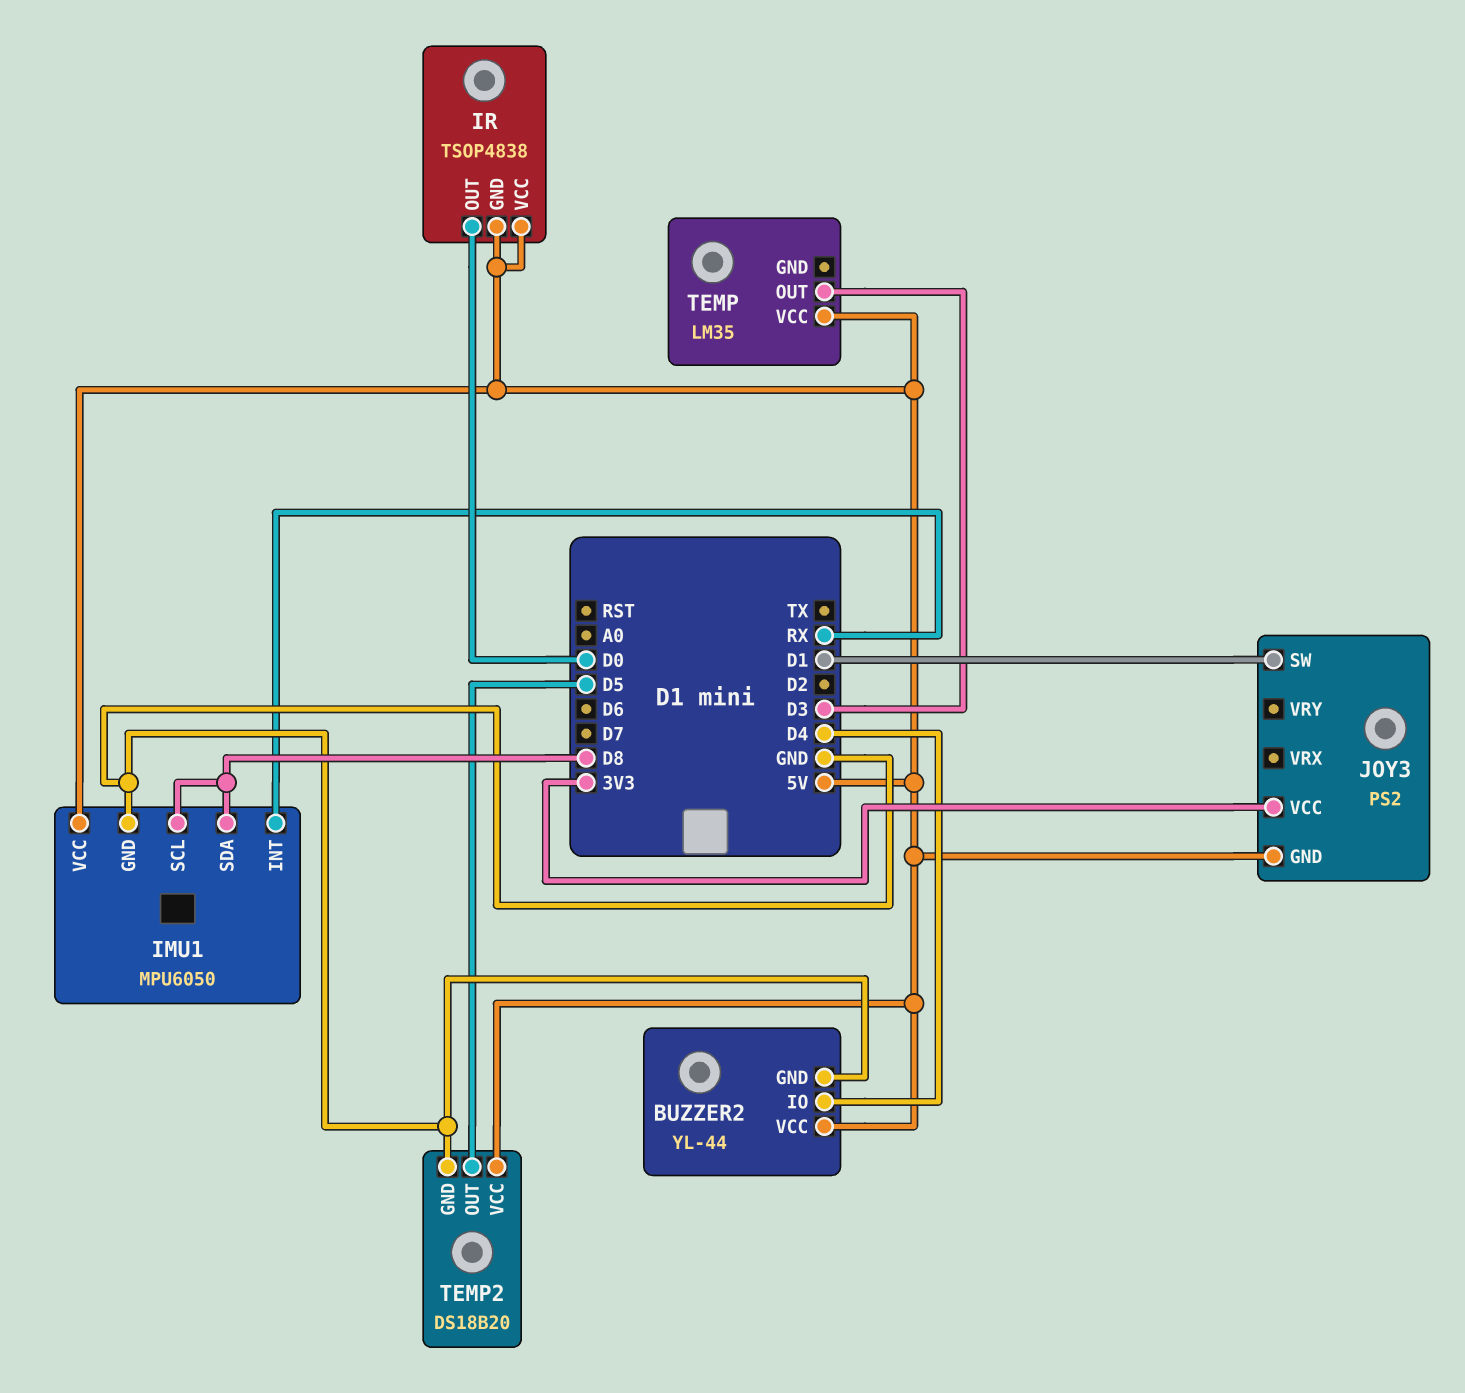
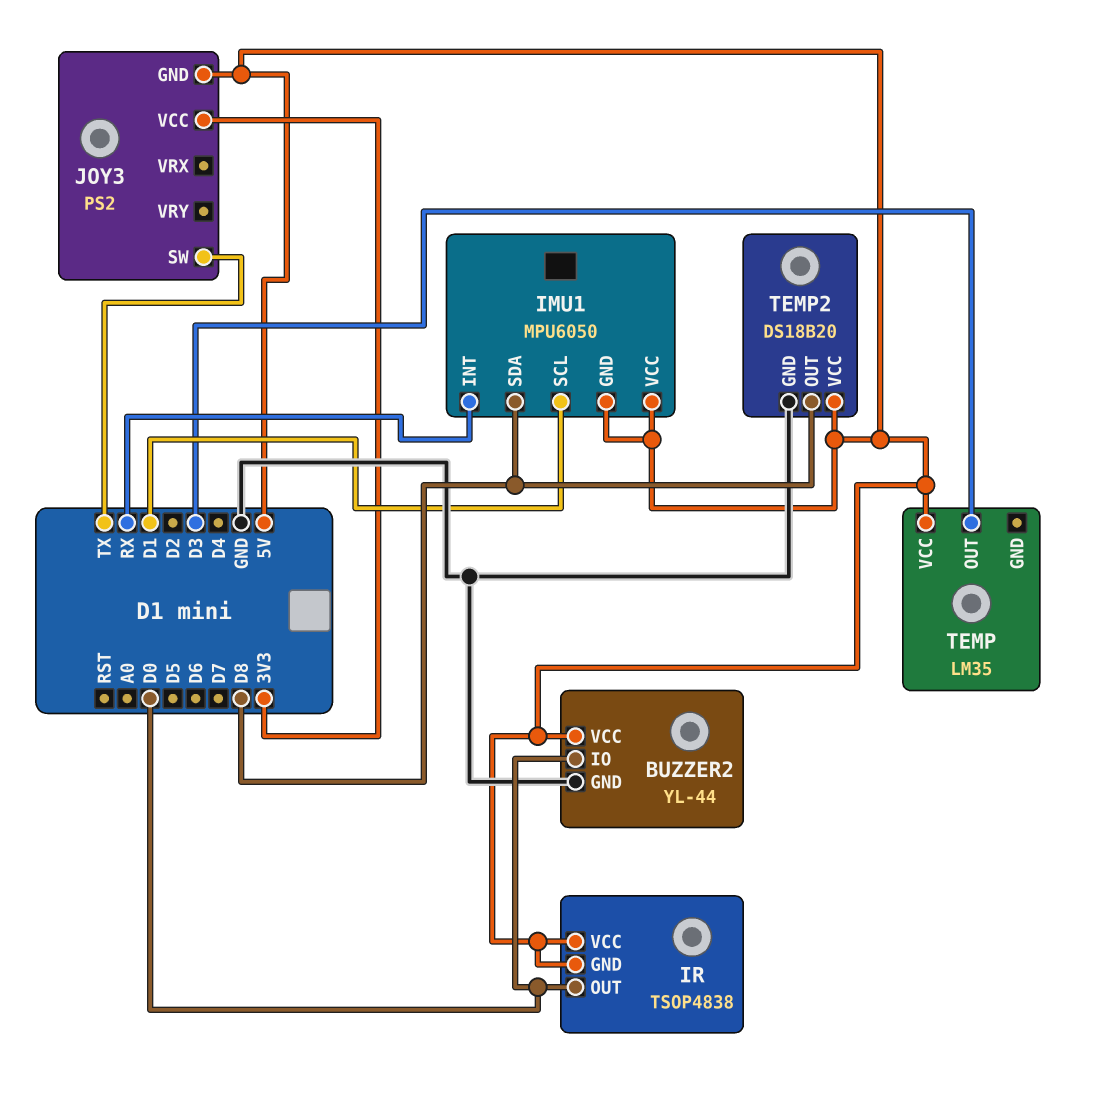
BUZZER2 pin IO: D4 -> D0
IMU1 pin GND: GND -> 5V
IMU1 pin SCL: D8 -> D1
JOY3 pin SW: D1 -> TX
TEMP2 pin OUT: D5 -> D8

